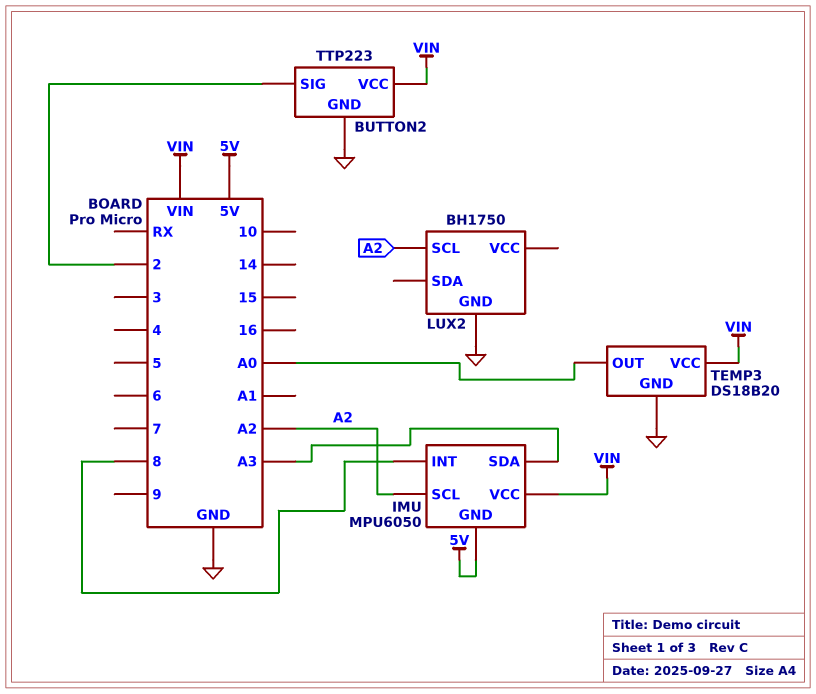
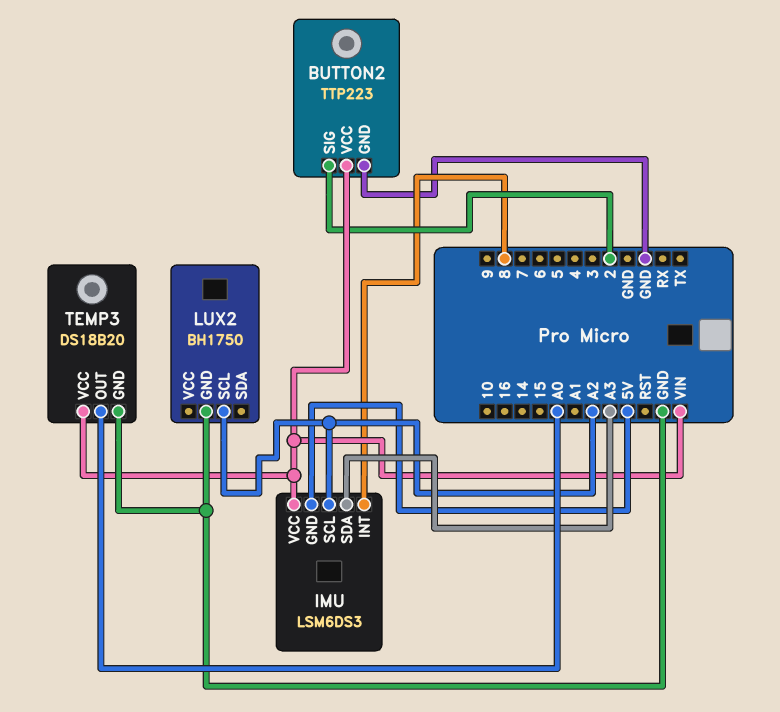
IMU: MPU6050 -> LSM6DS3

